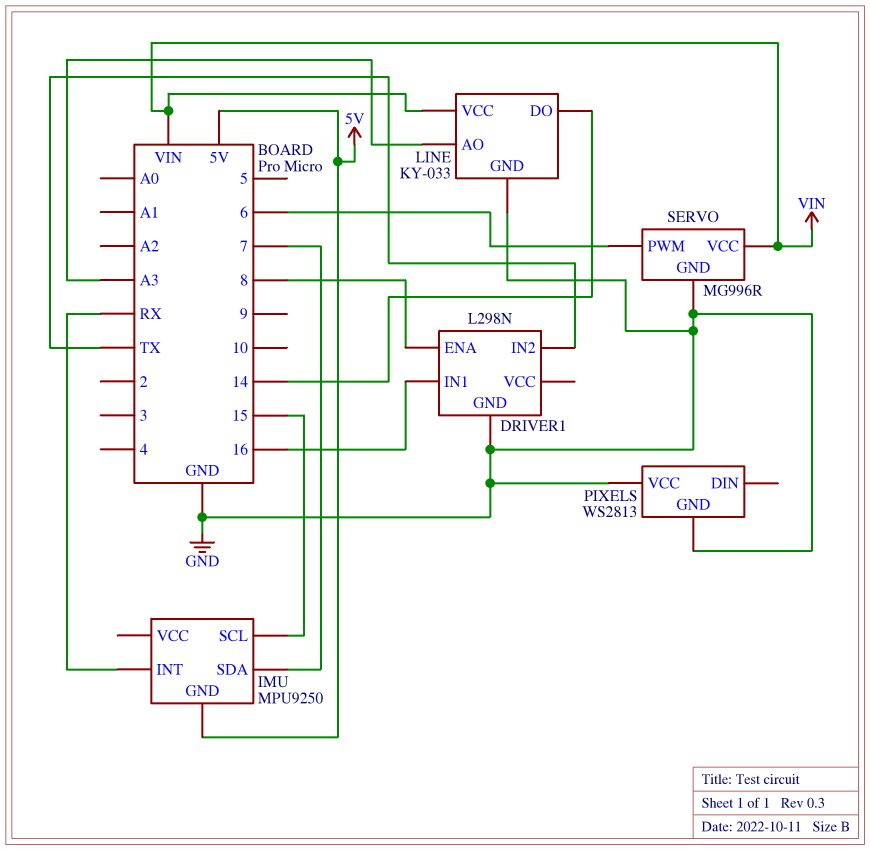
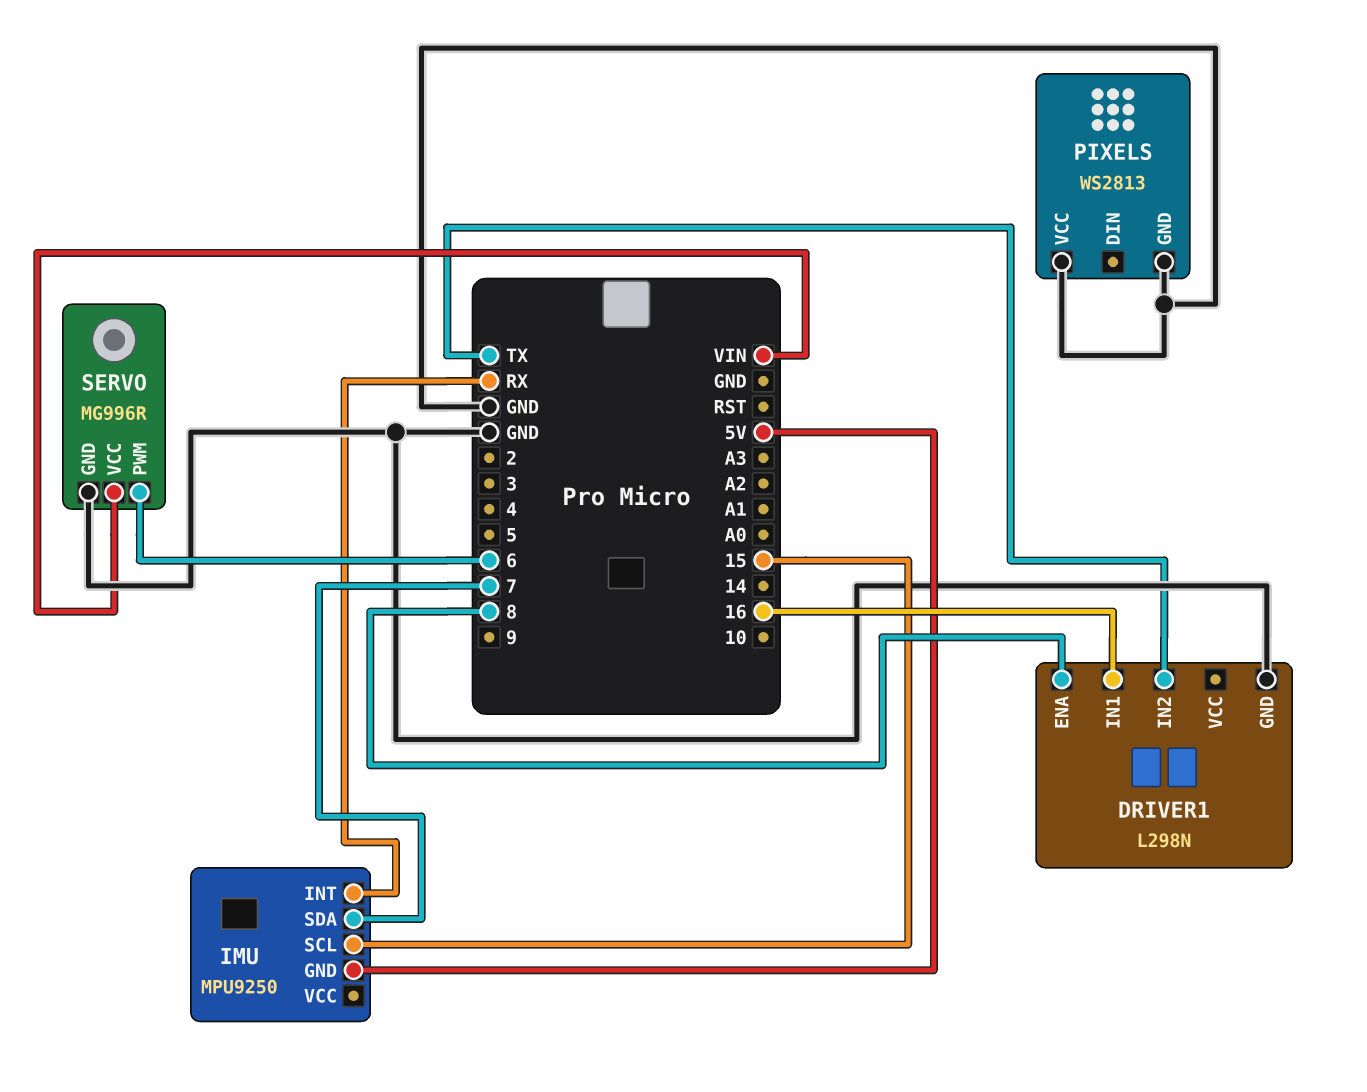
LINE: KY-033 -> none
LINE pin AO: A3 -> none
LINE pin DO: 14 -> none
LINE pin GND: GND -> none
LINE pin VCC: VIN -> none

